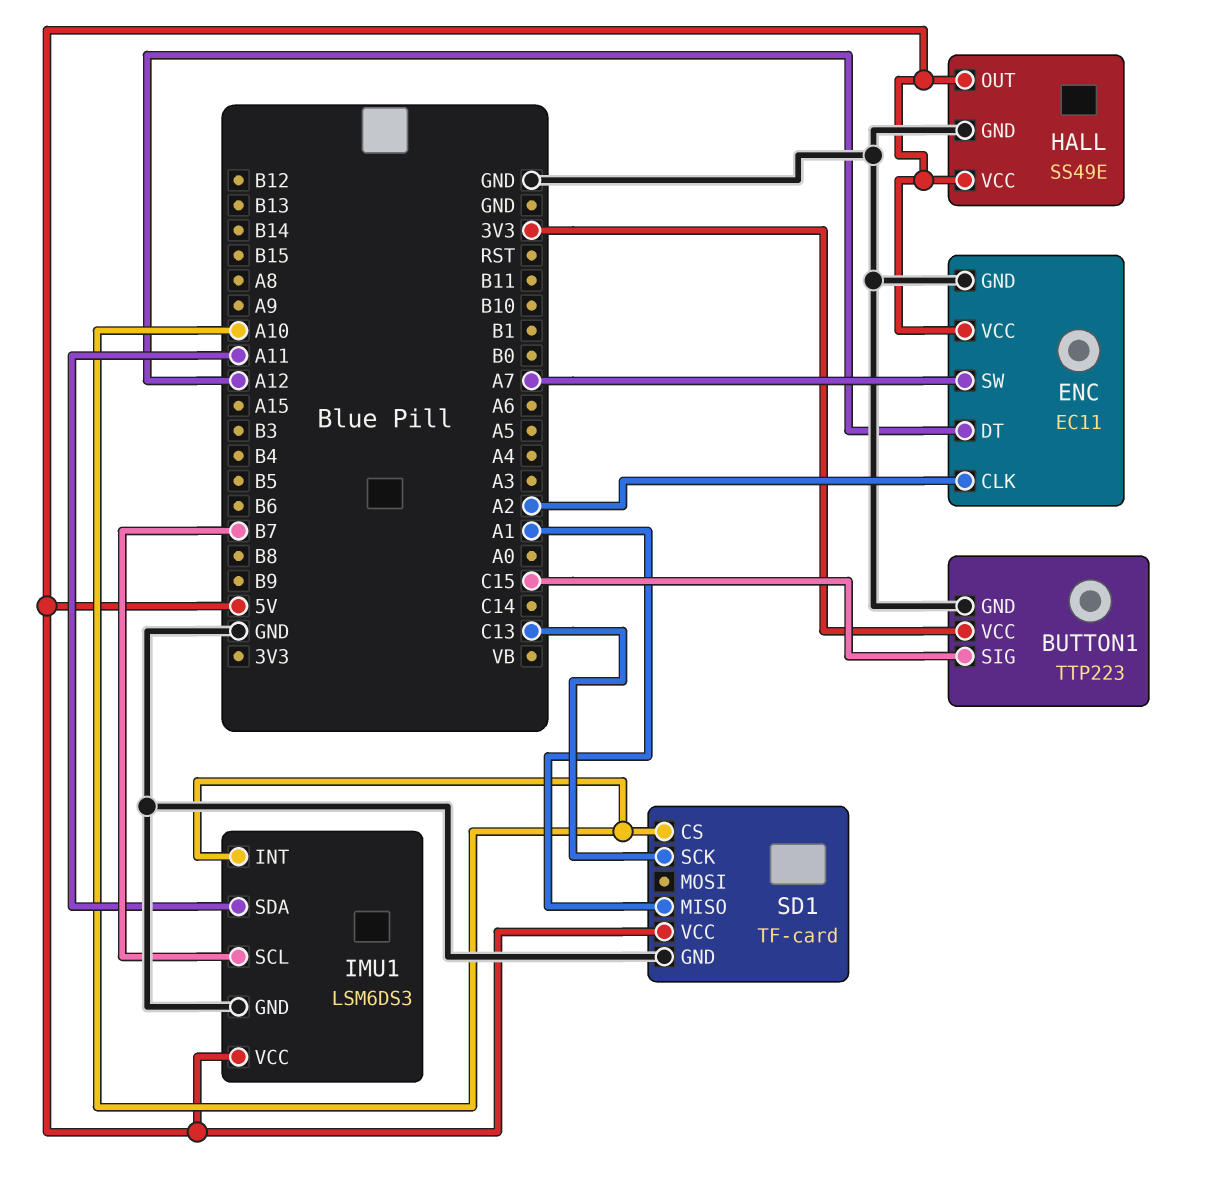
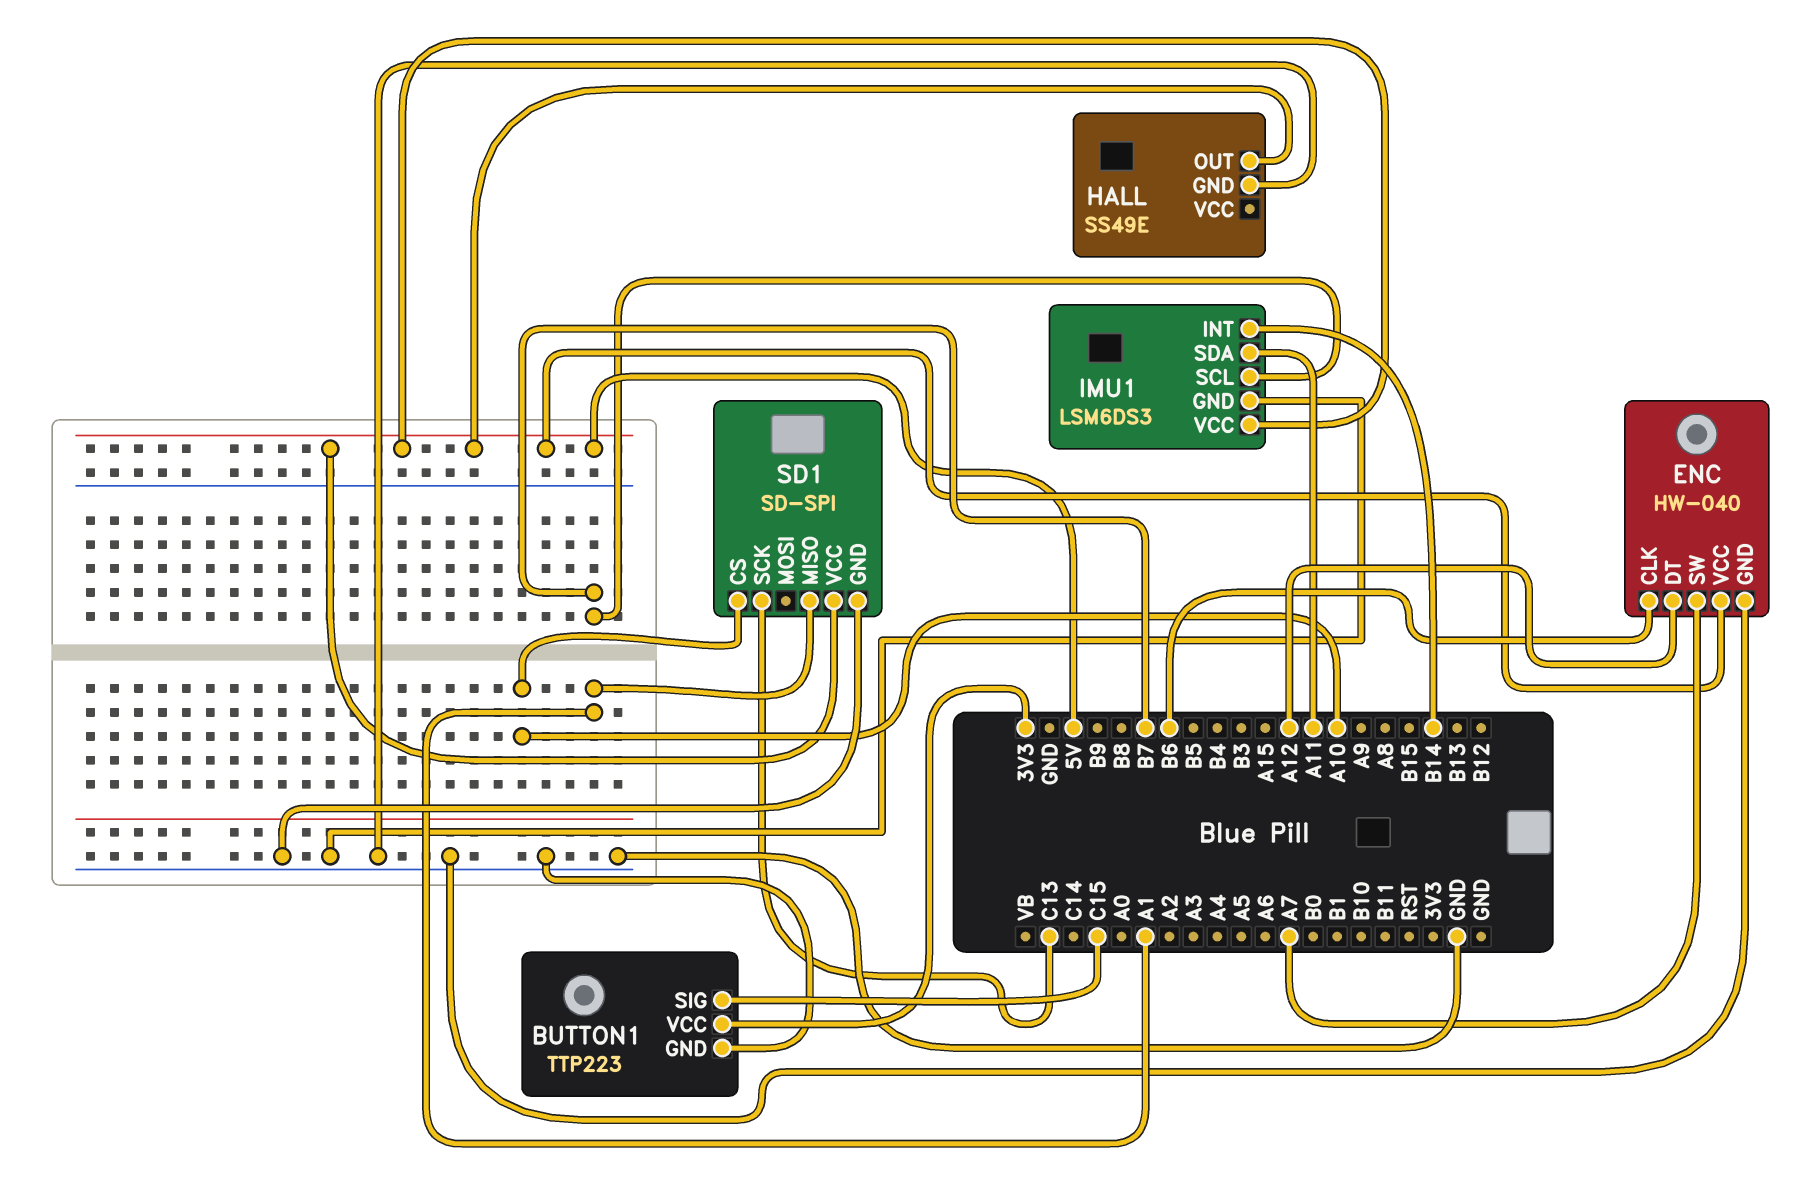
ENC: EC11 -> HW-040
ENC pin CLK: A2 -> B6
HALL pin VCC: 5V -> none
IMU1 pin INT: A10 -> B14
SD1: TF-card -> SD-SPI

